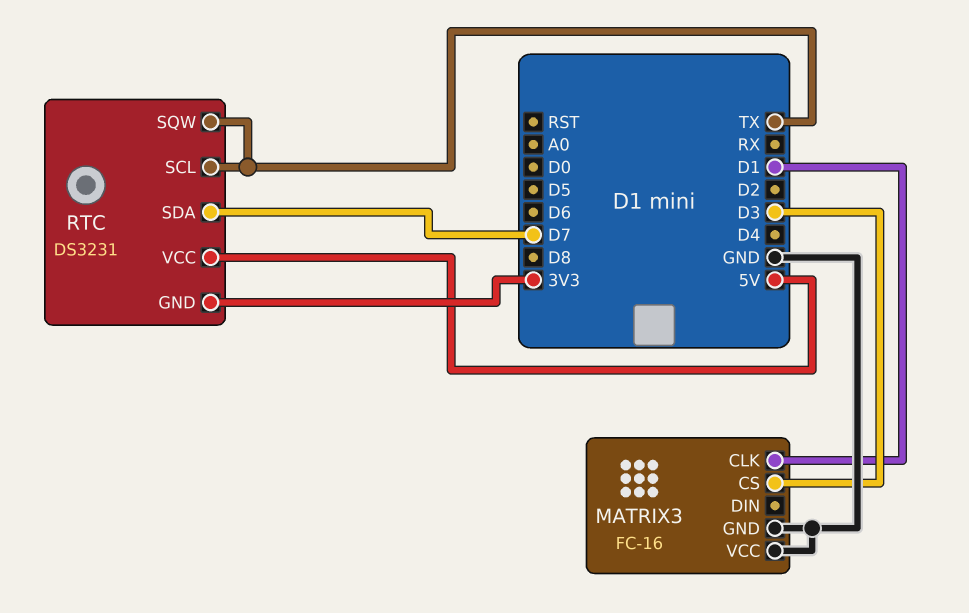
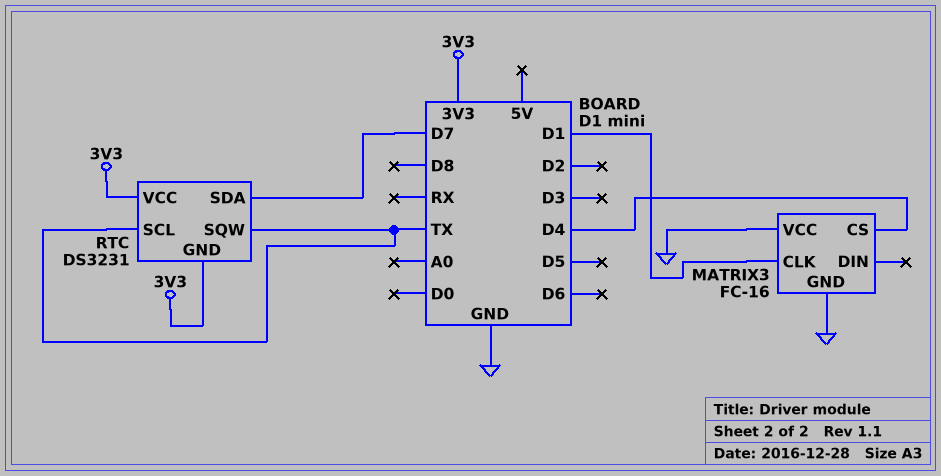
MATRIX3 pin CS: D3 -> D4
RTC pin VCC: 5V -> 3V3

